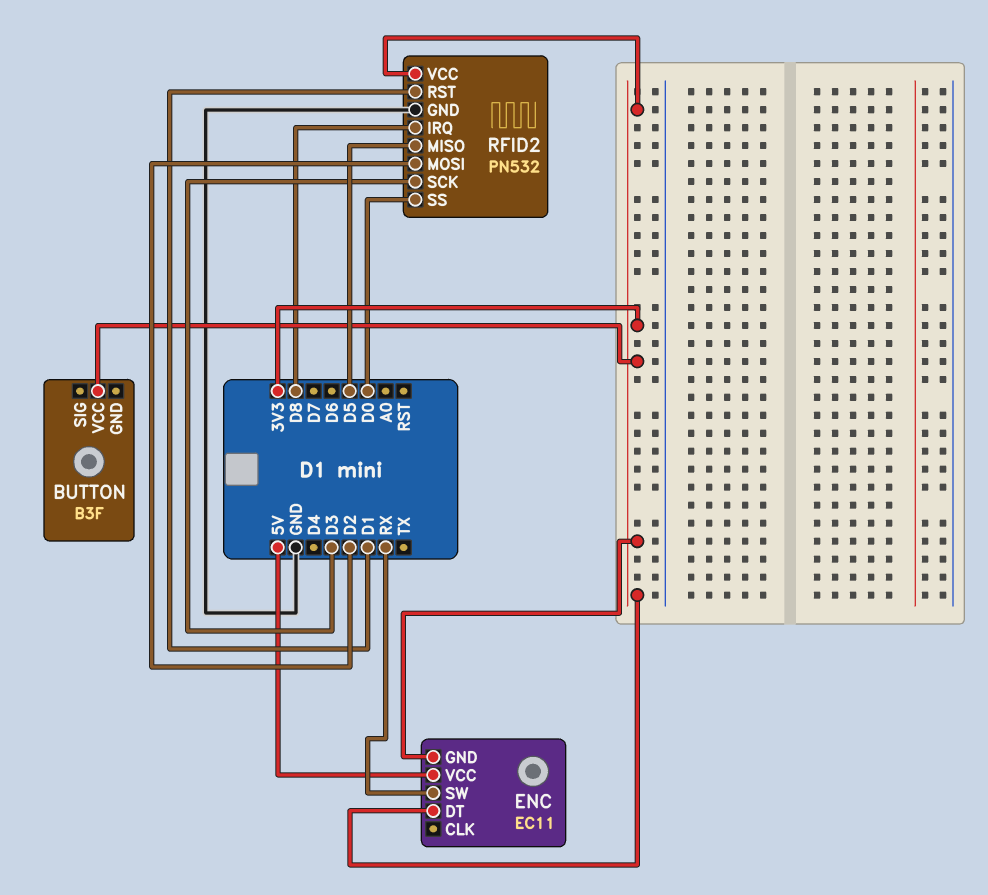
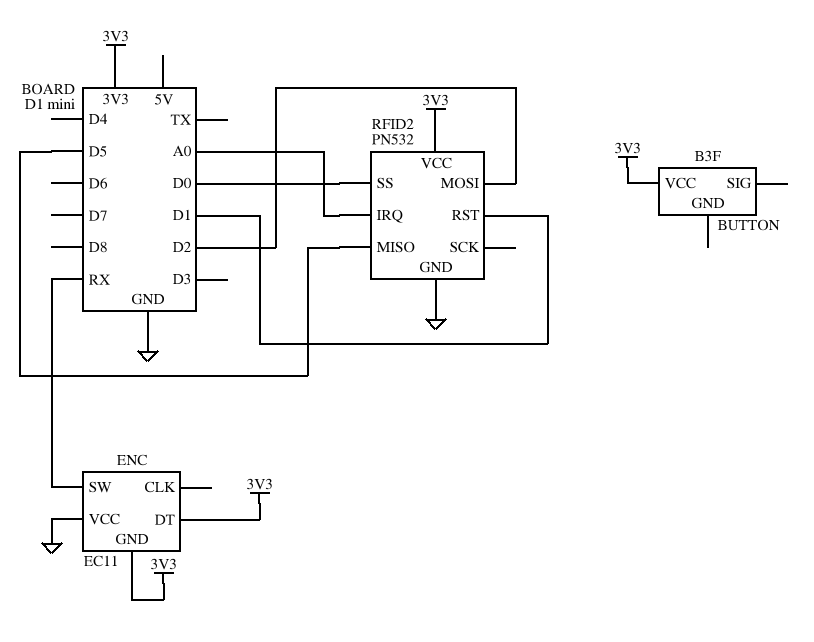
ENC pin VCC: 5V -> GND
RFID2 pin IRQ: D8 -> A0
RFID2 pin SCK: D3 -> none

